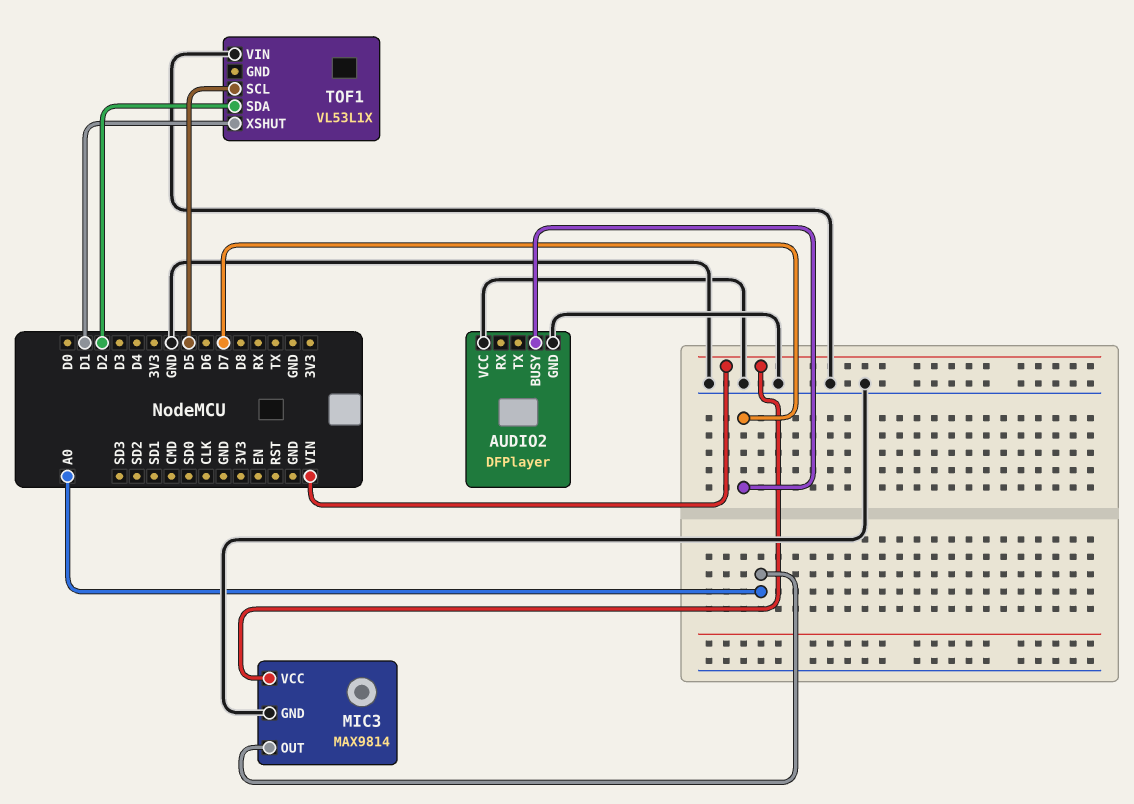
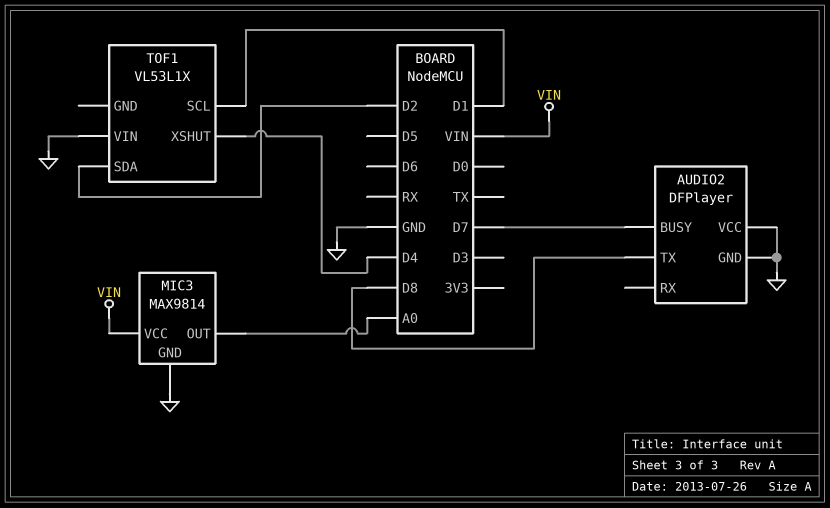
AUDIO2 pin TX: none -> D8
TOF1 pin SCL: D5 -> D1
TOF1 pin XSHUT: D1 -> D4

